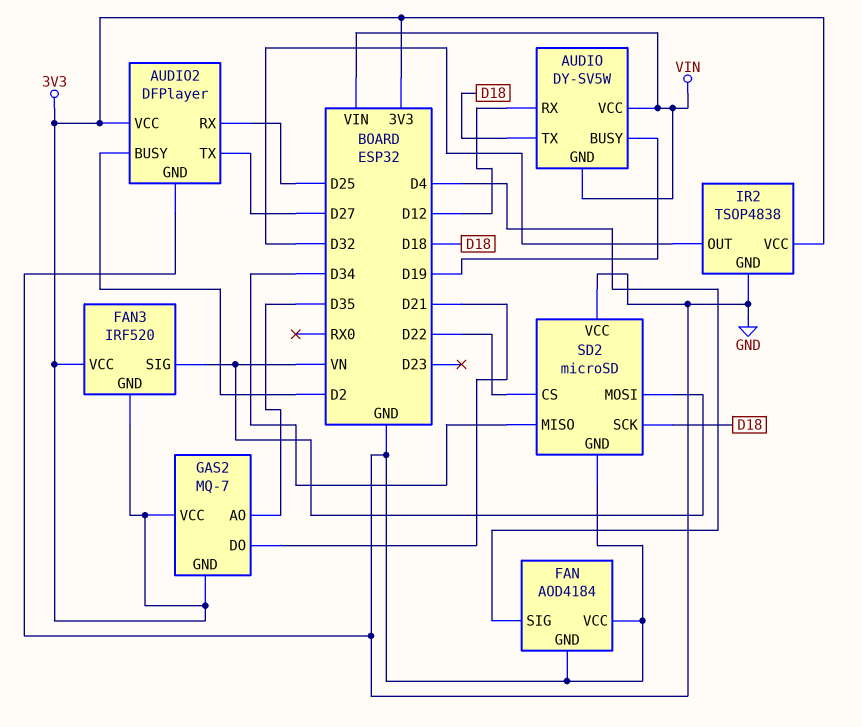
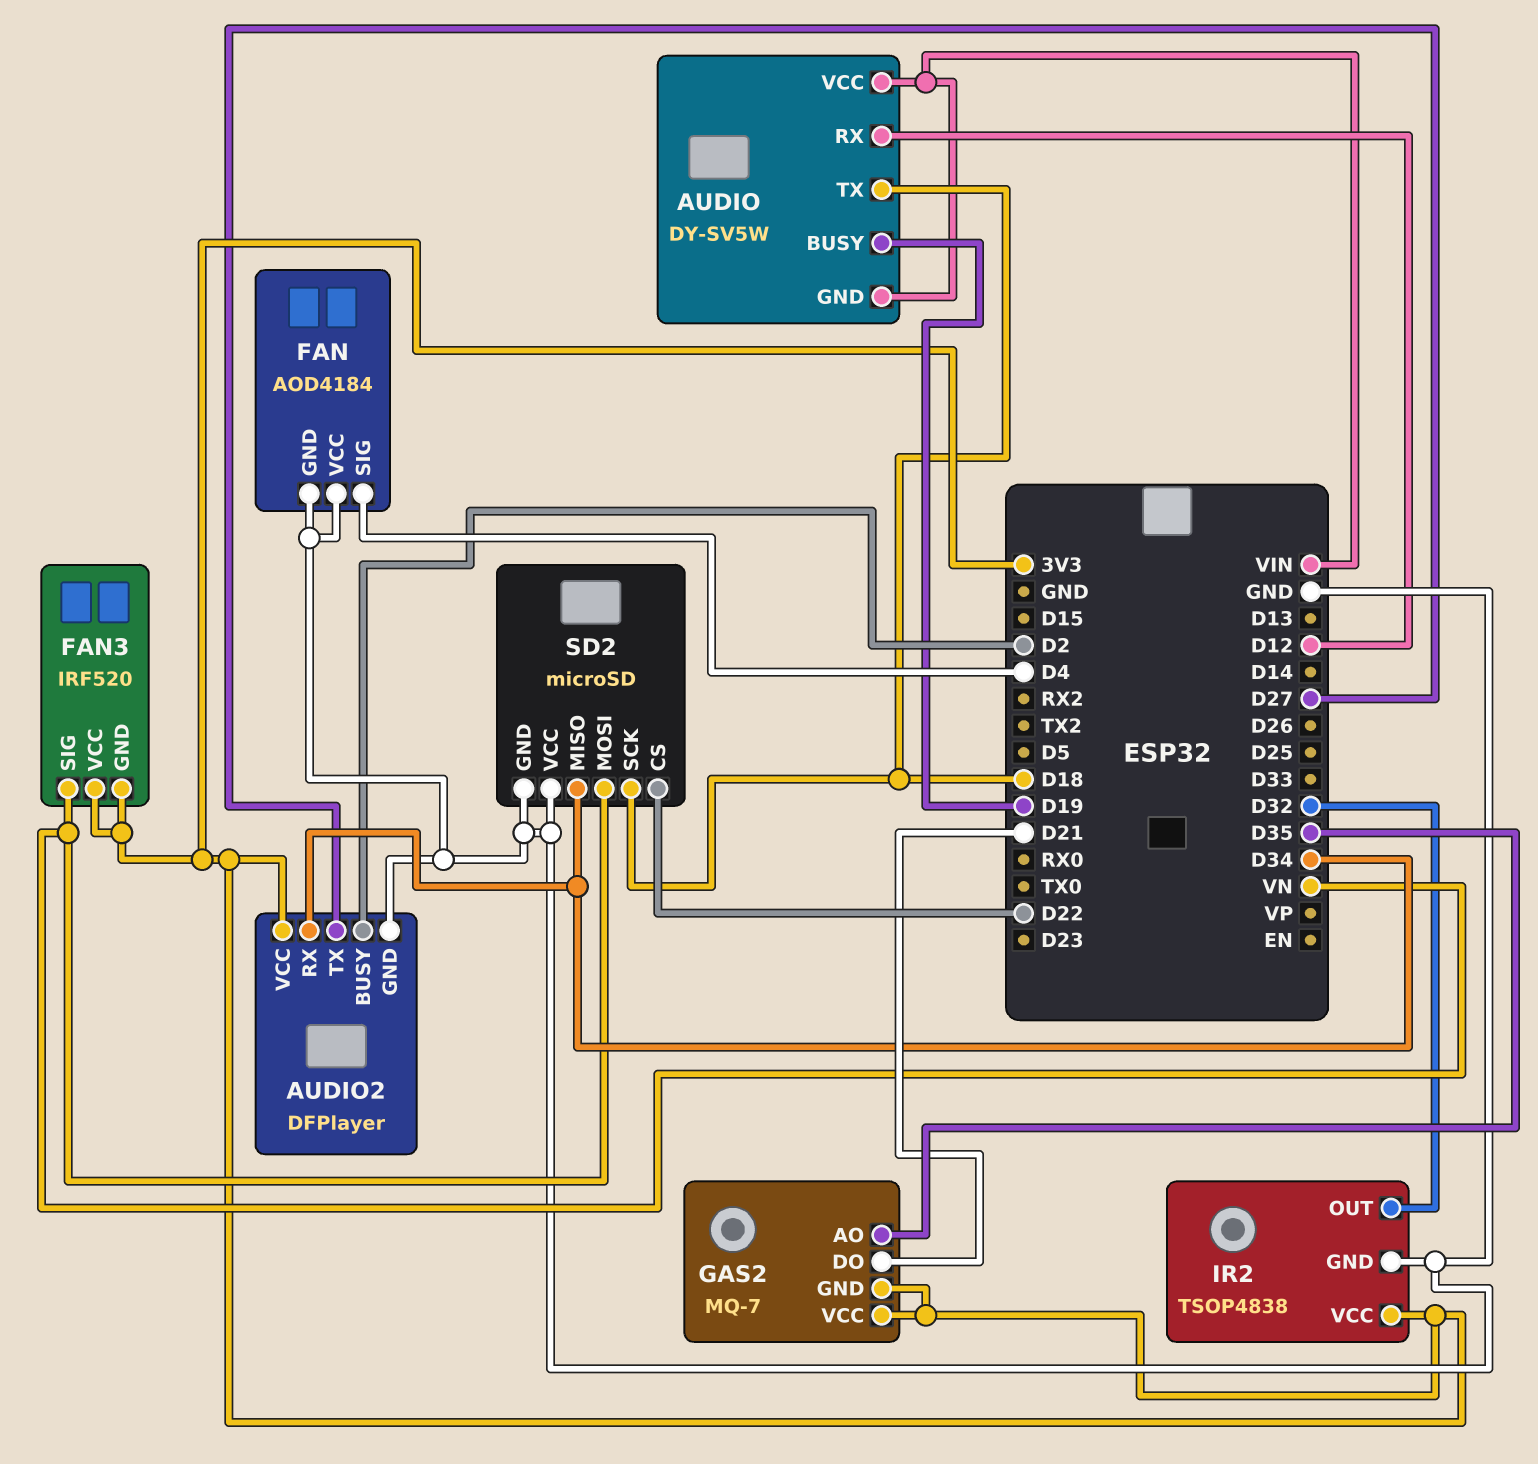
AUDIO2 pin RX: D25 -> D34

